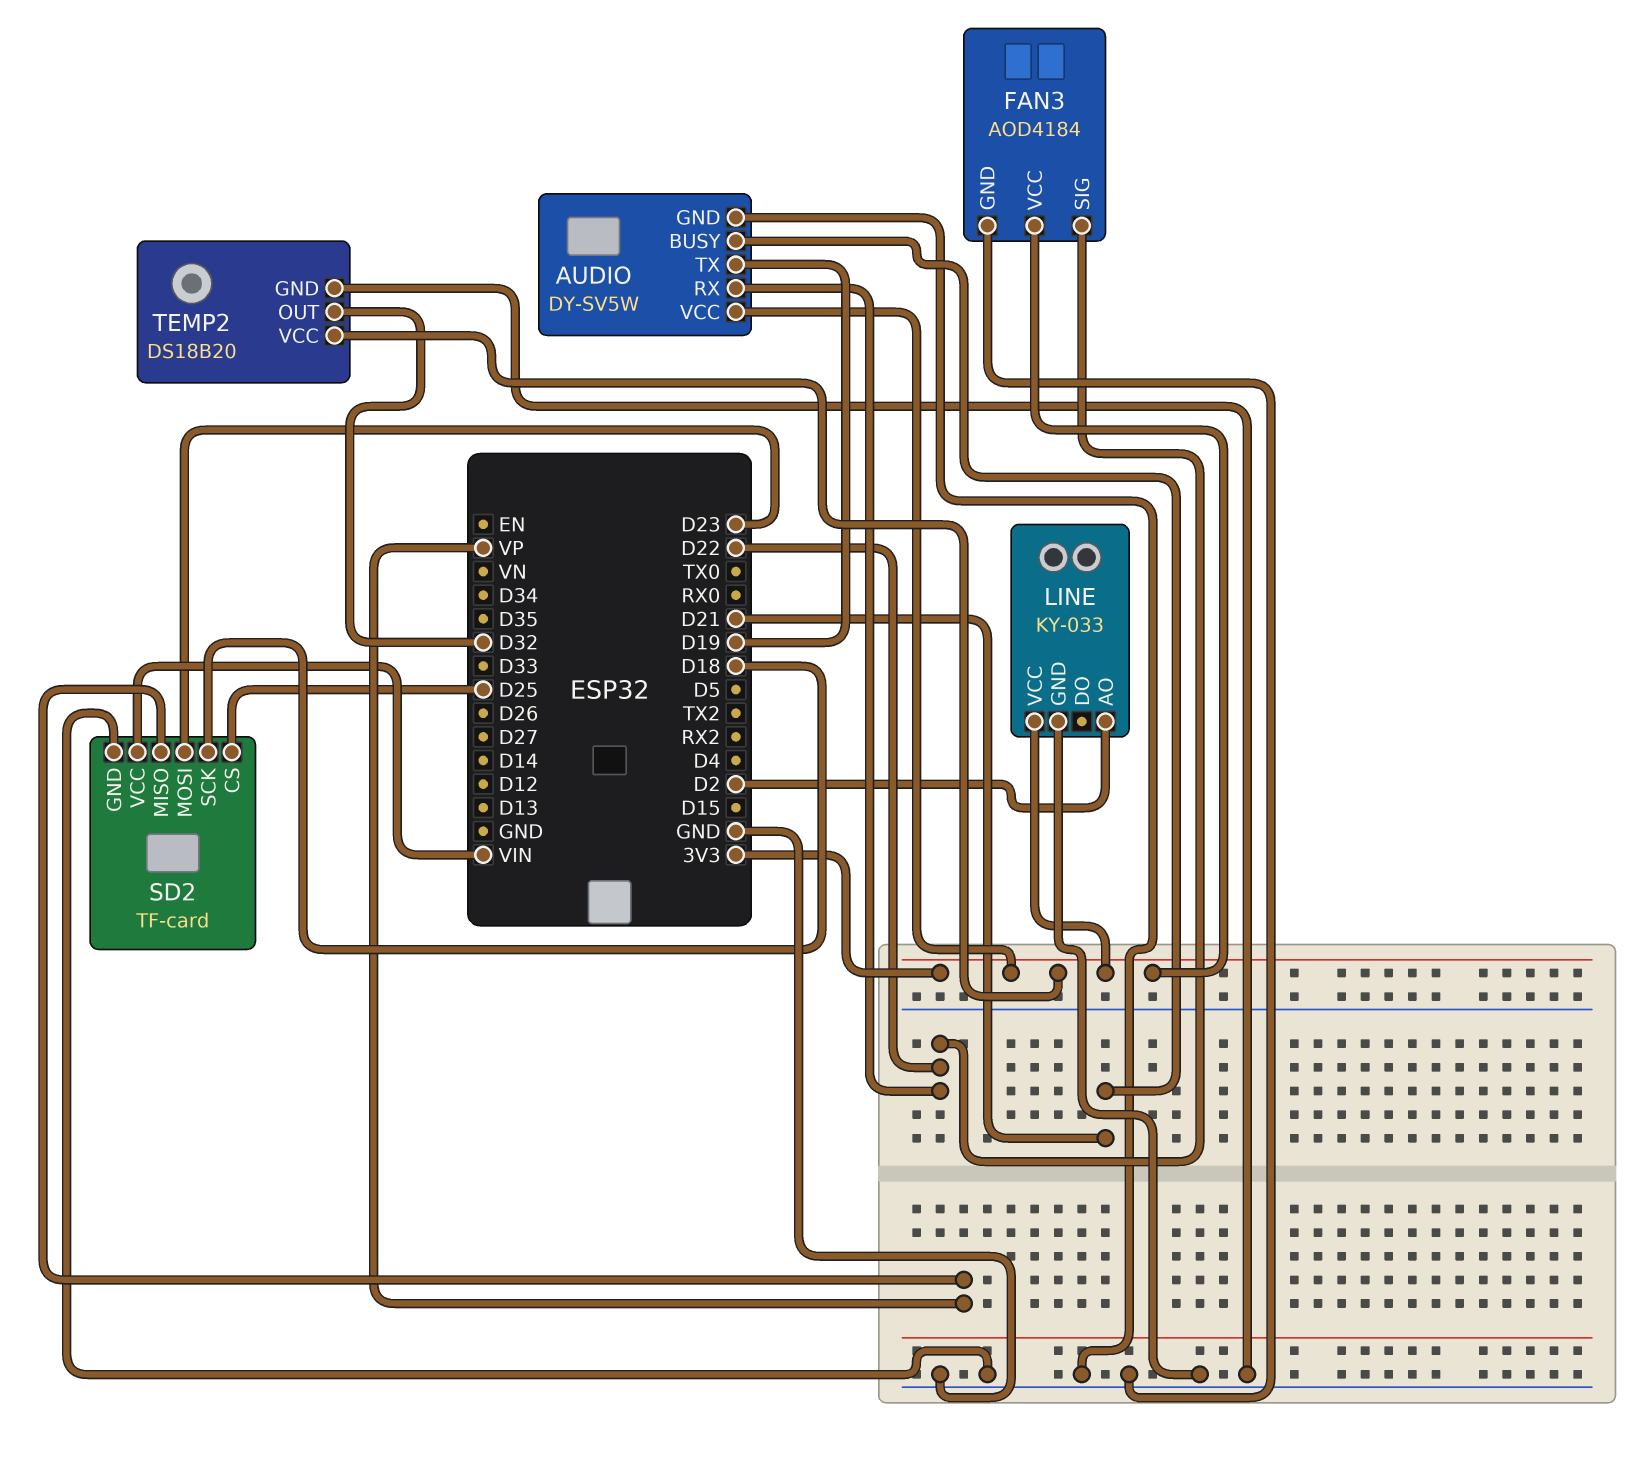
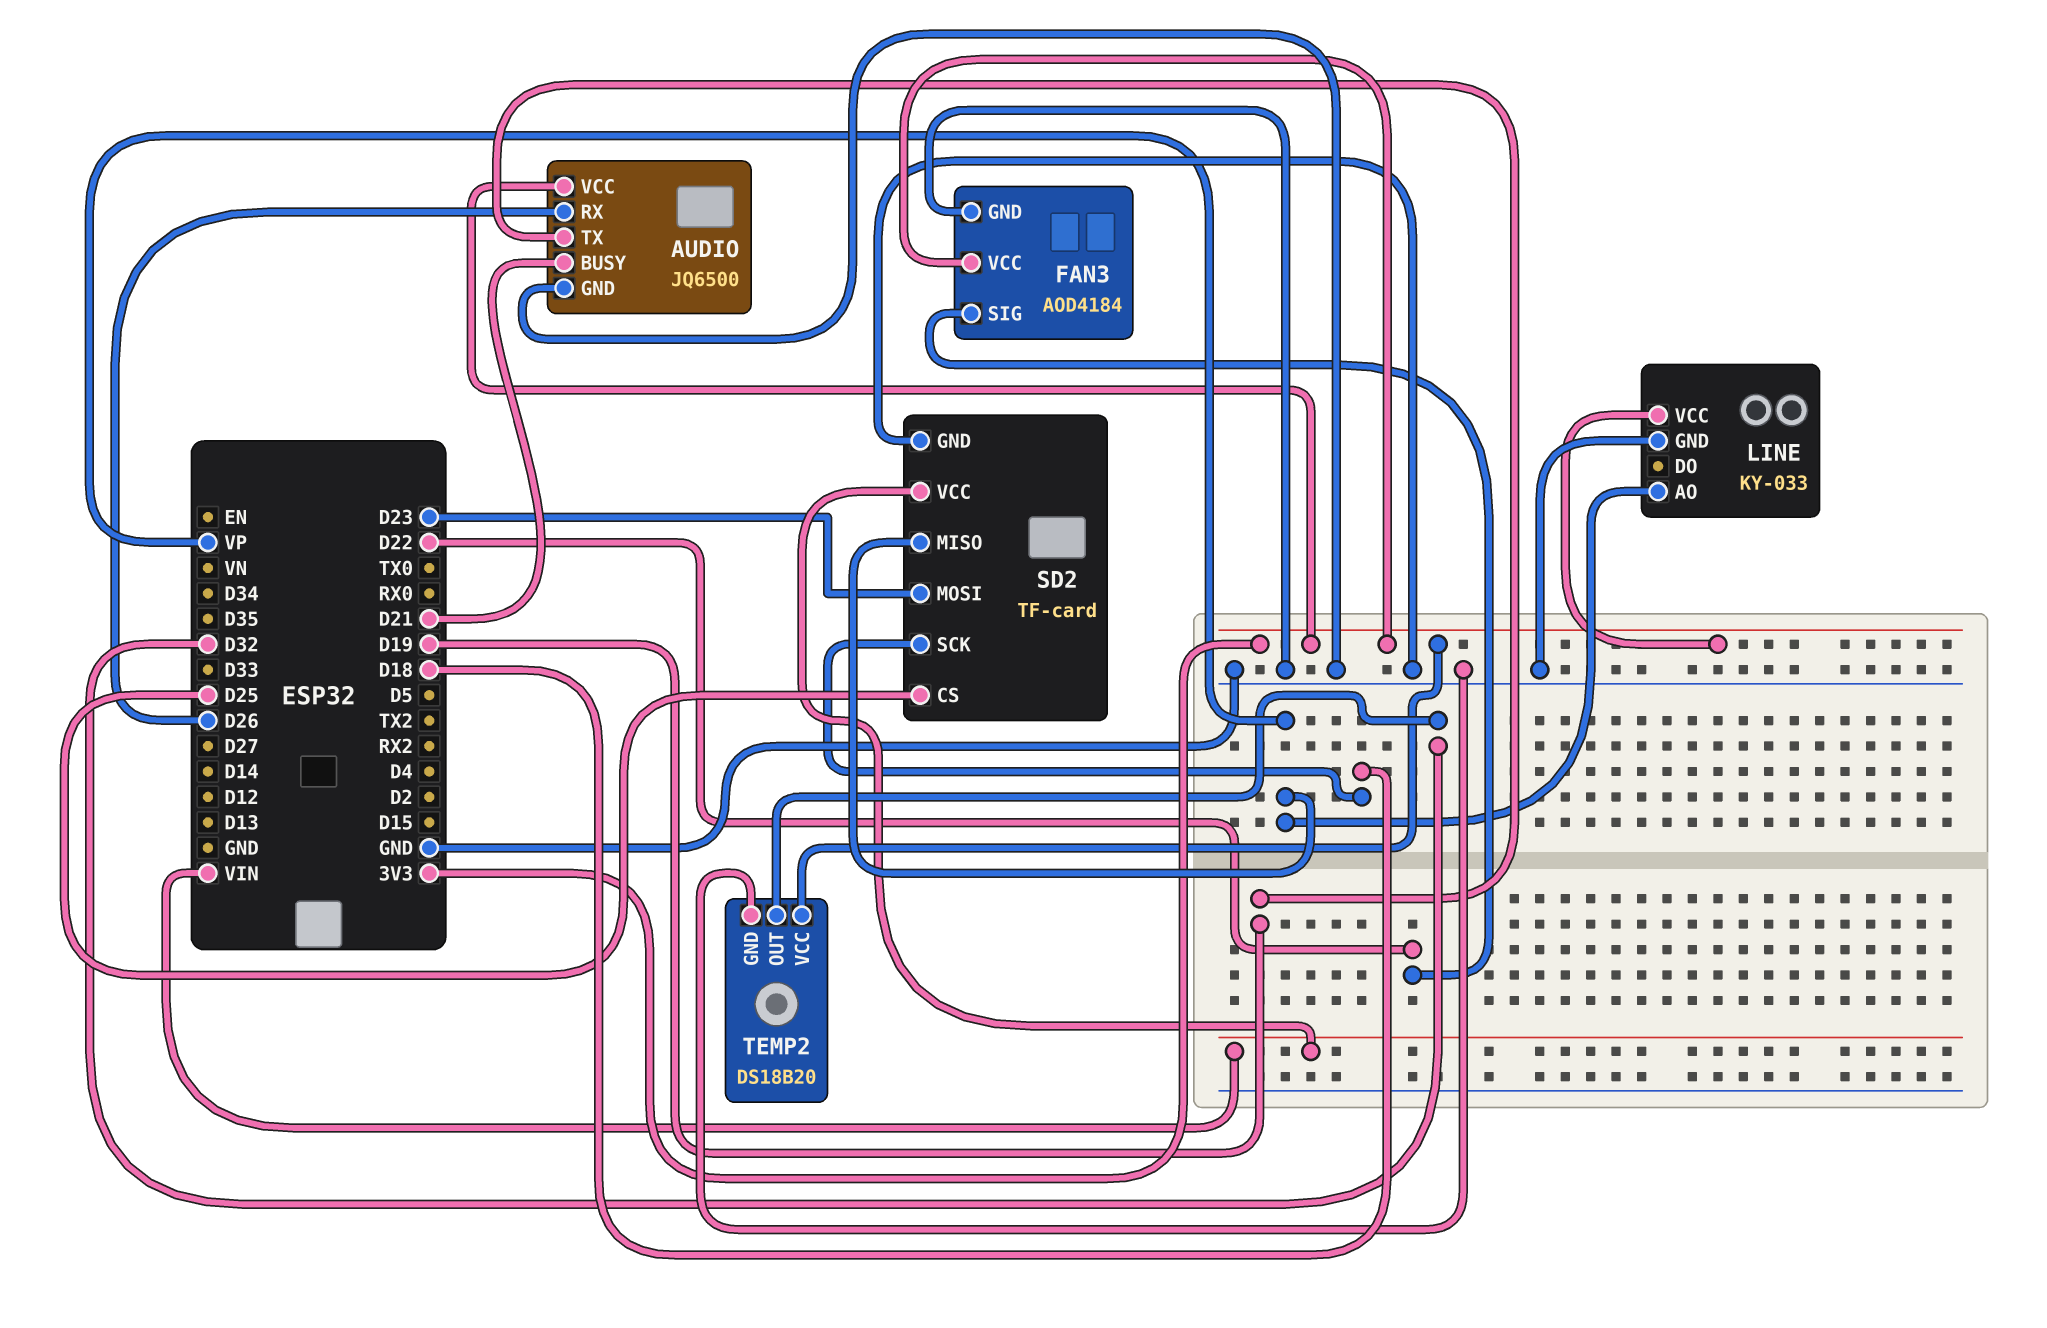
AUDIO: DY-SV5W -> JQ6500
AUDIO pin RX: D22 -> D26
LINE pin AO: D2 -> VP

